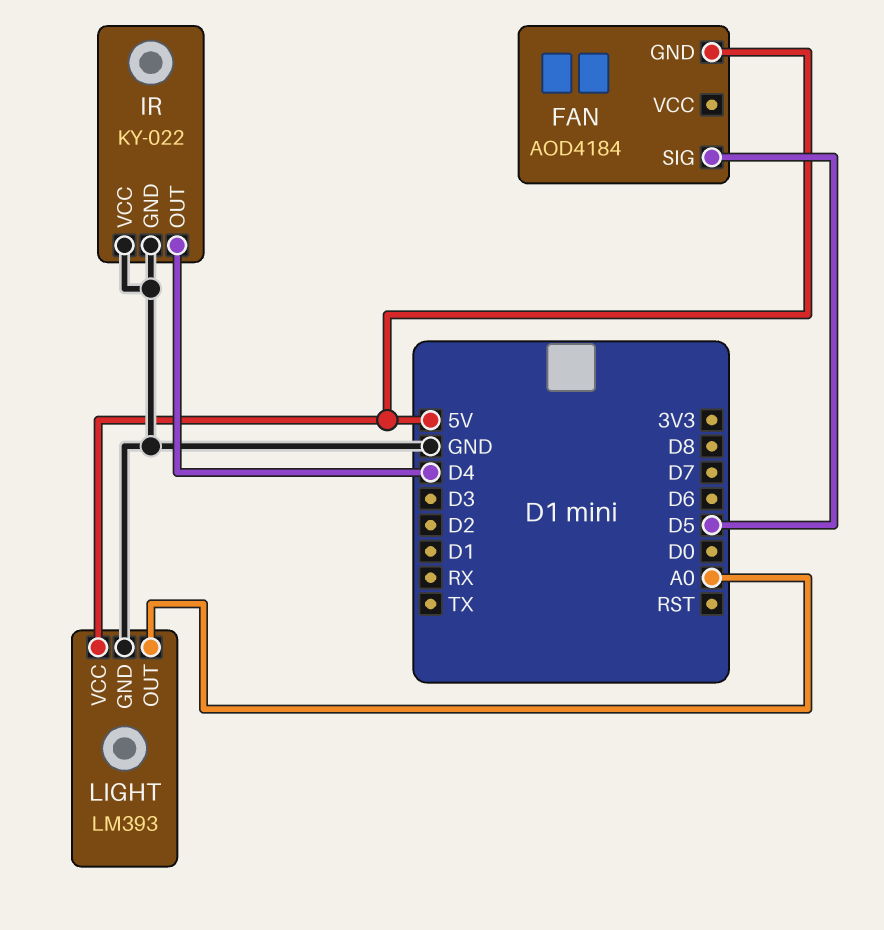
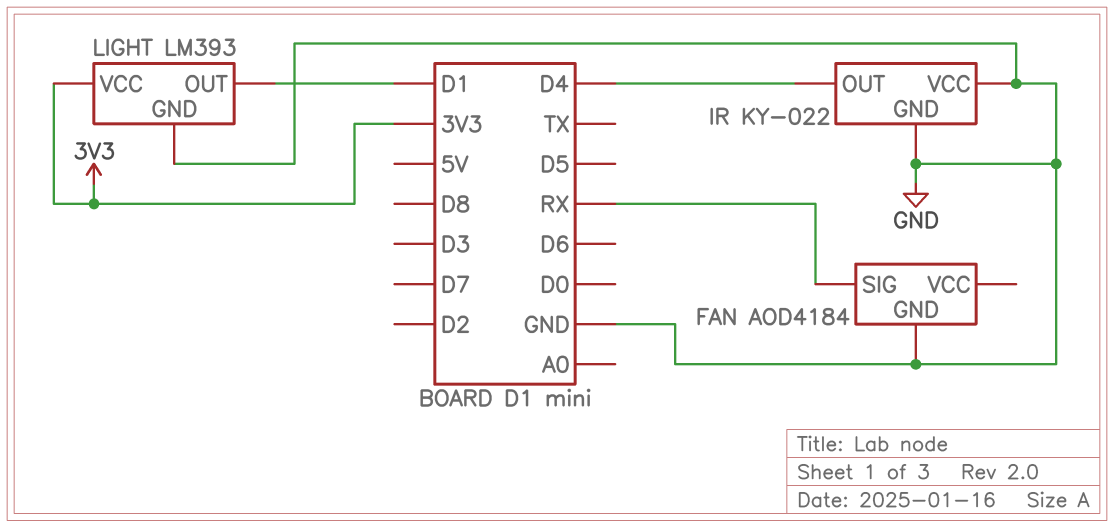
FAN pin GND: 5V -> GND
FAN pin SIG: D5 -> RX
LIGHT pin OUT: A0 -> D1
LIGHT pin VCC: 5V -> 3V3

